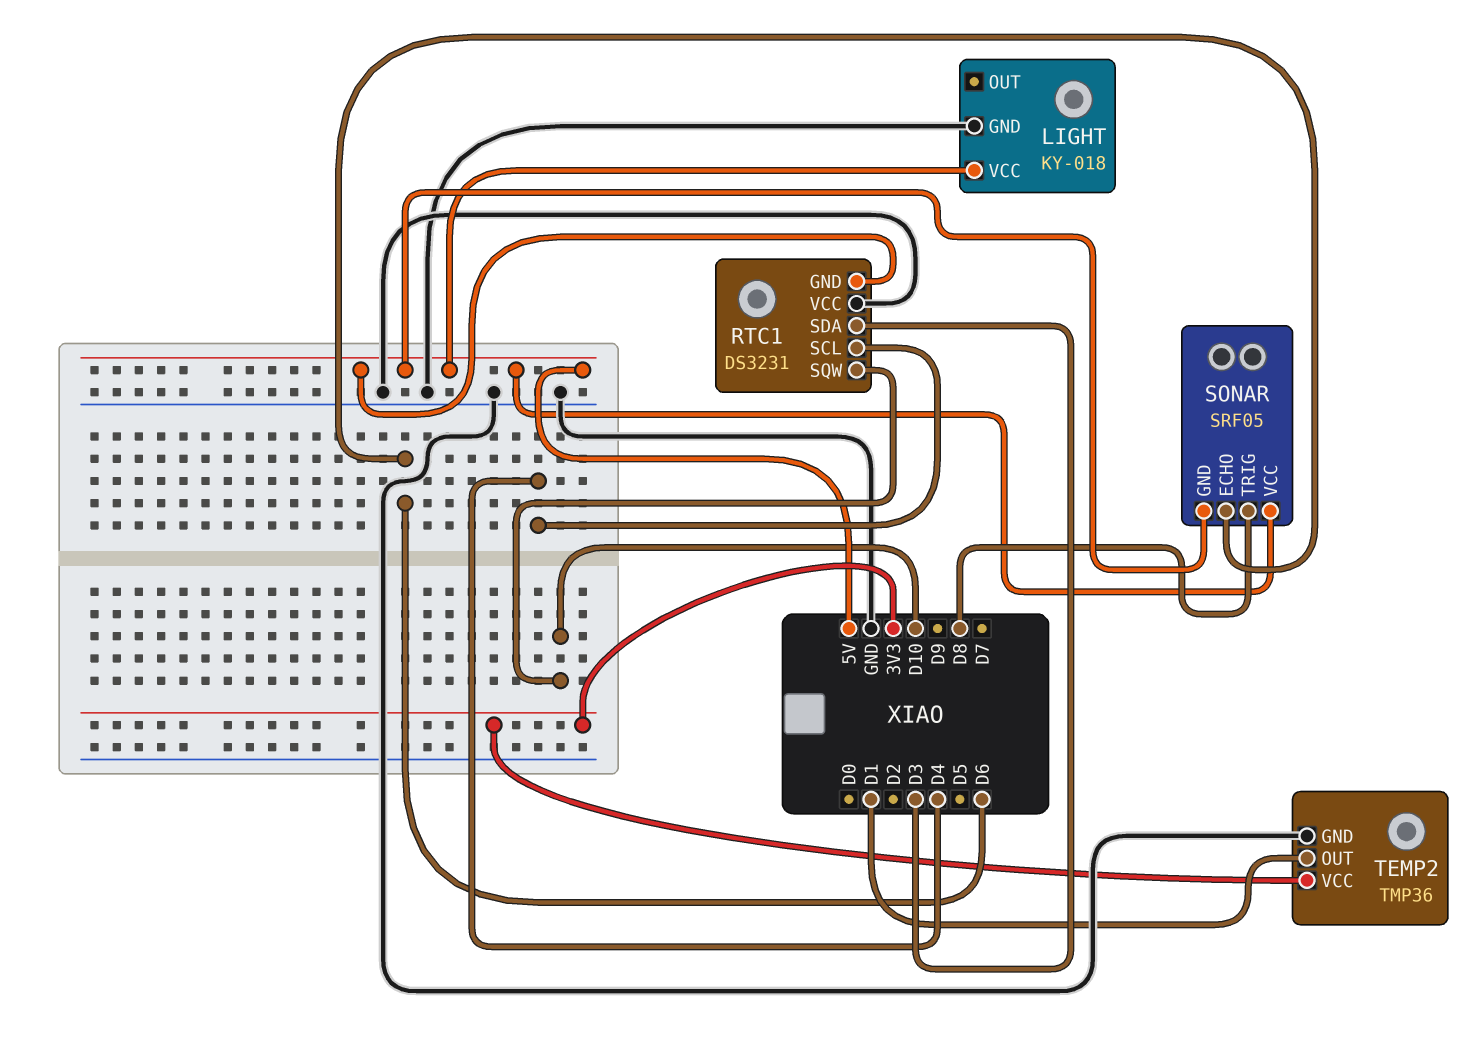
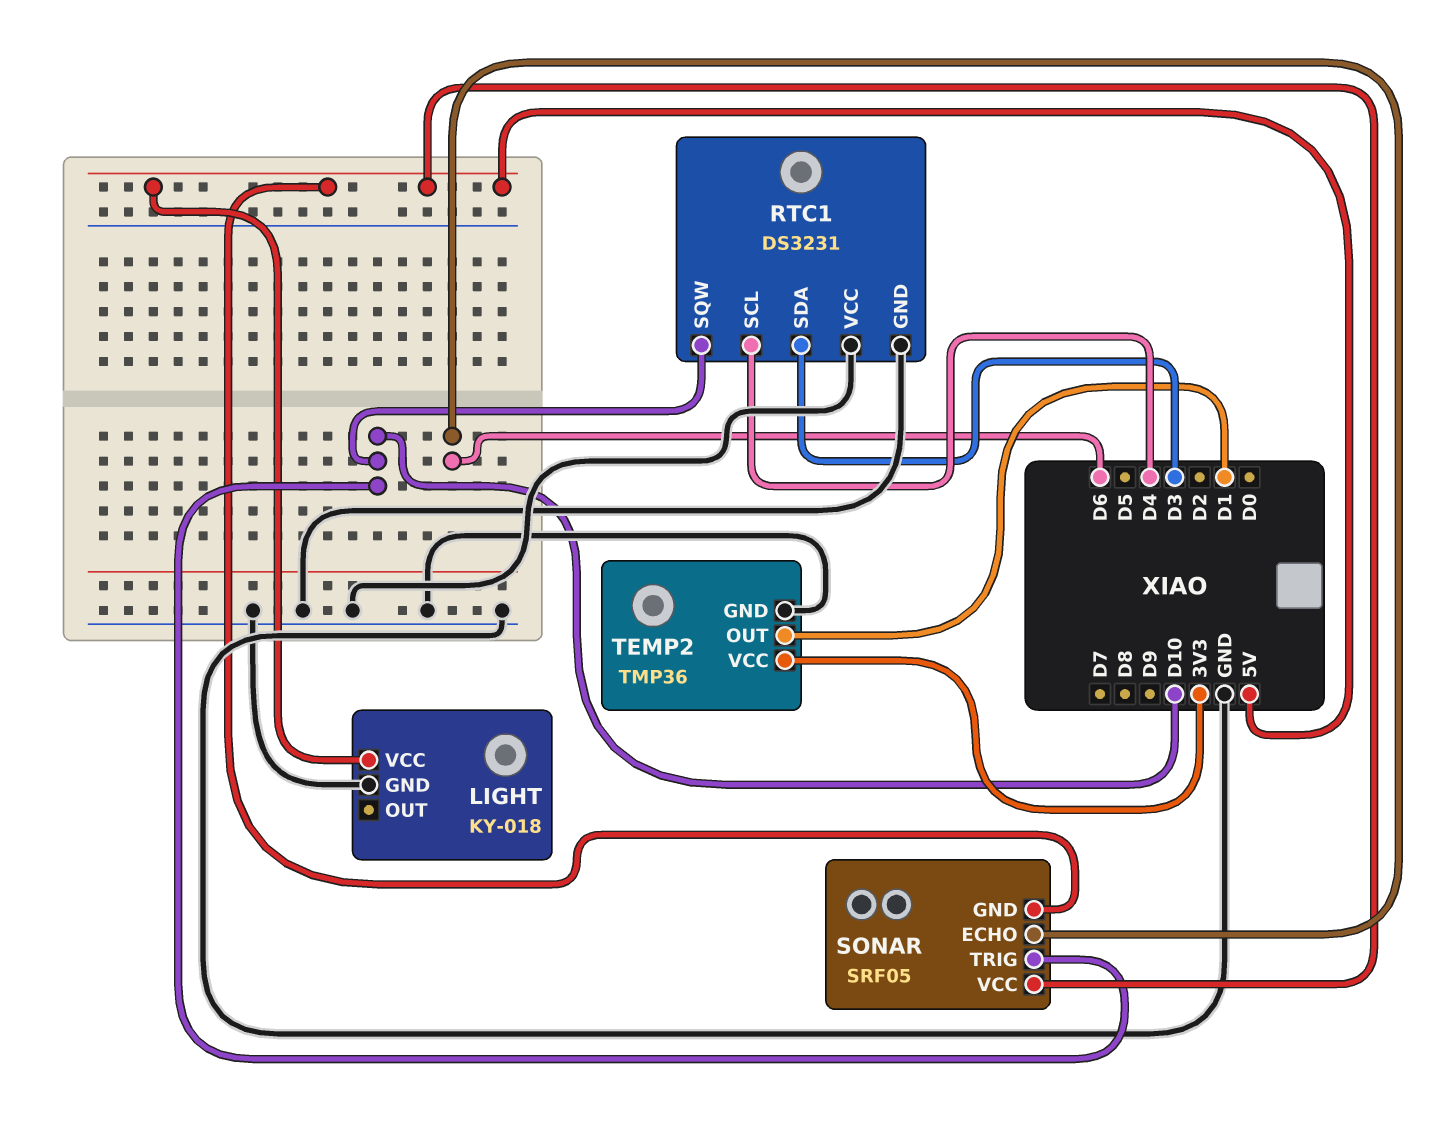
RTC1 pin GND: 5V -> GND
SONAR pin TRIG: D8 -> D10

